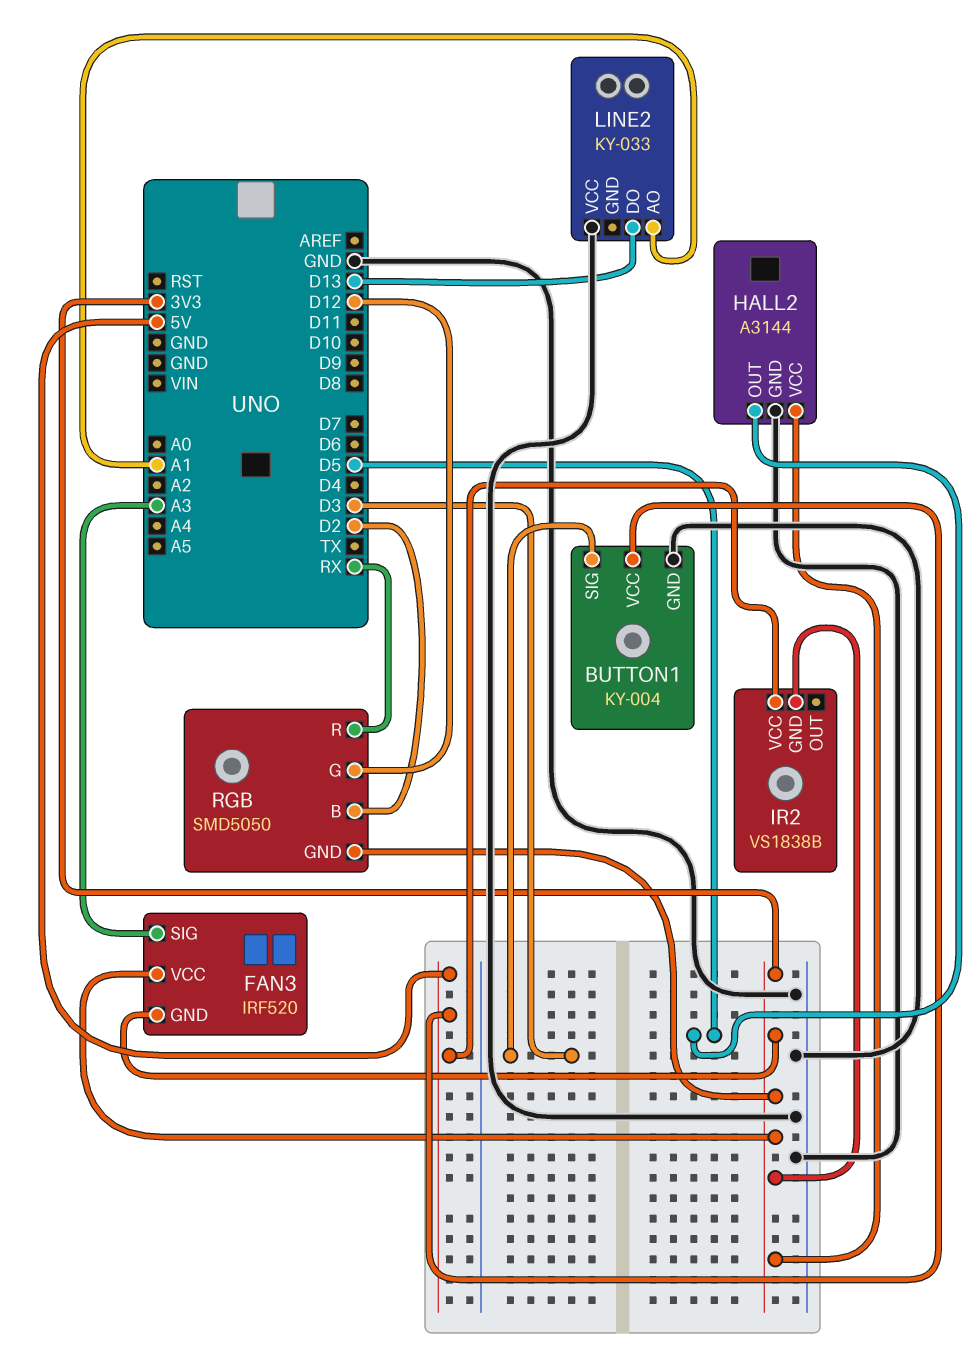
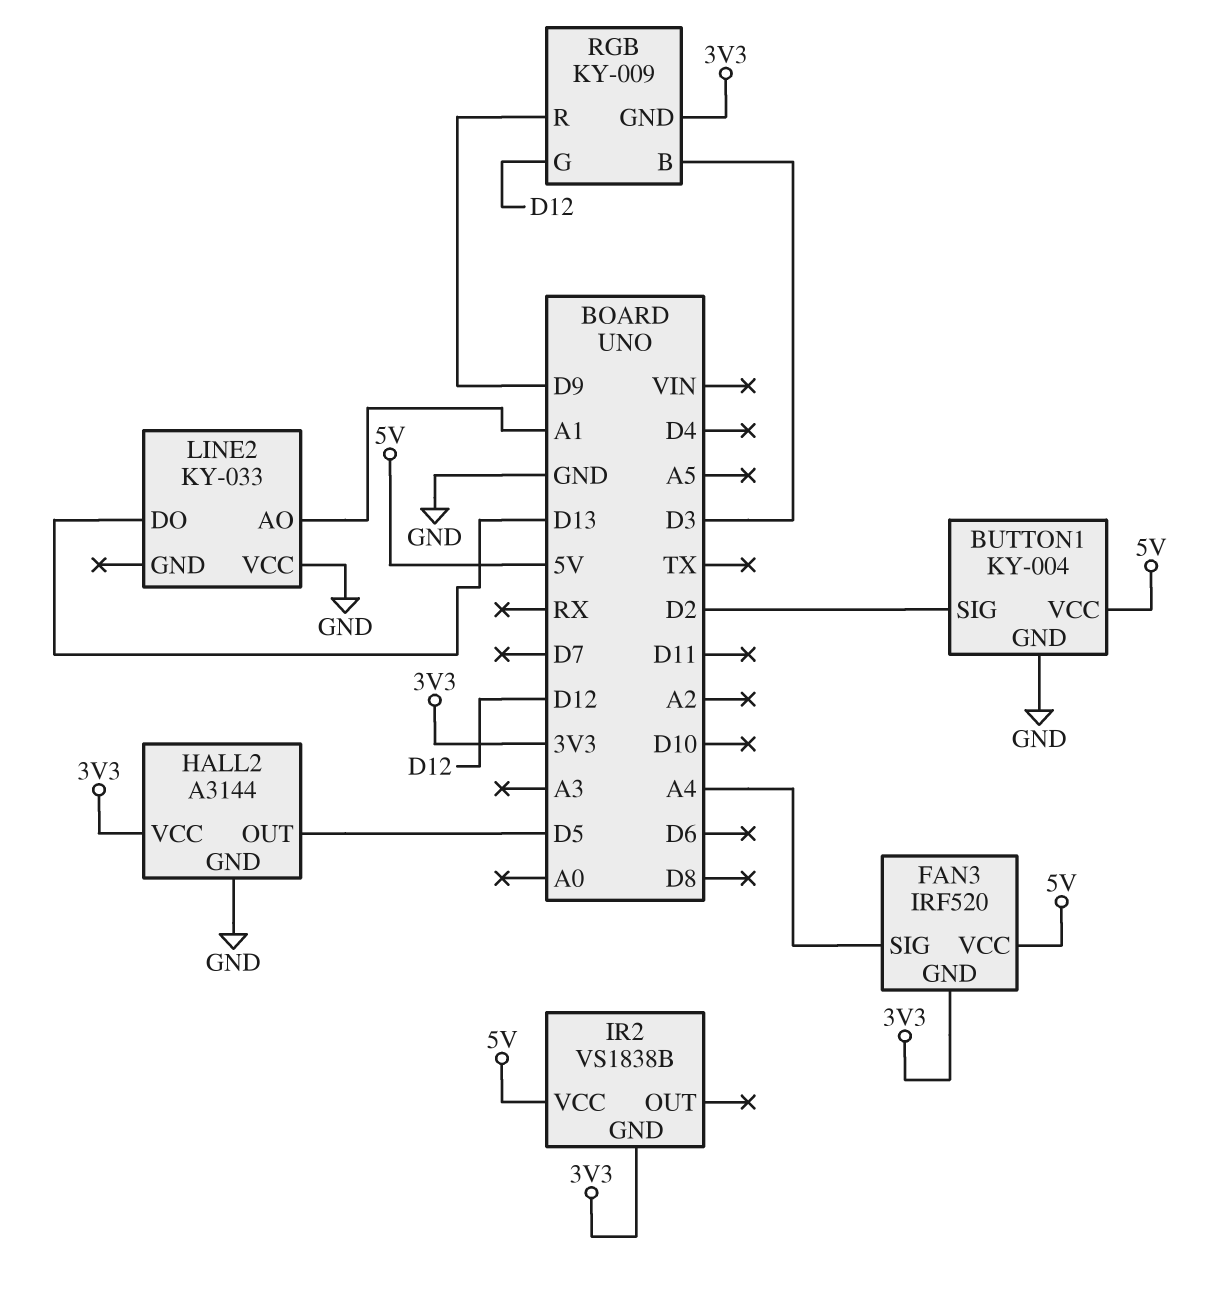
BUTTON1 pin SIG: D3 -> D2
FAN3 pin SIG: A3 -> A4
FAN3 pin VCC: 3V3 -> 5V
RGB: SMD5050 -> KY-009
RGB pin B: D2 -> D3
RGB pin R: RX -> D9

